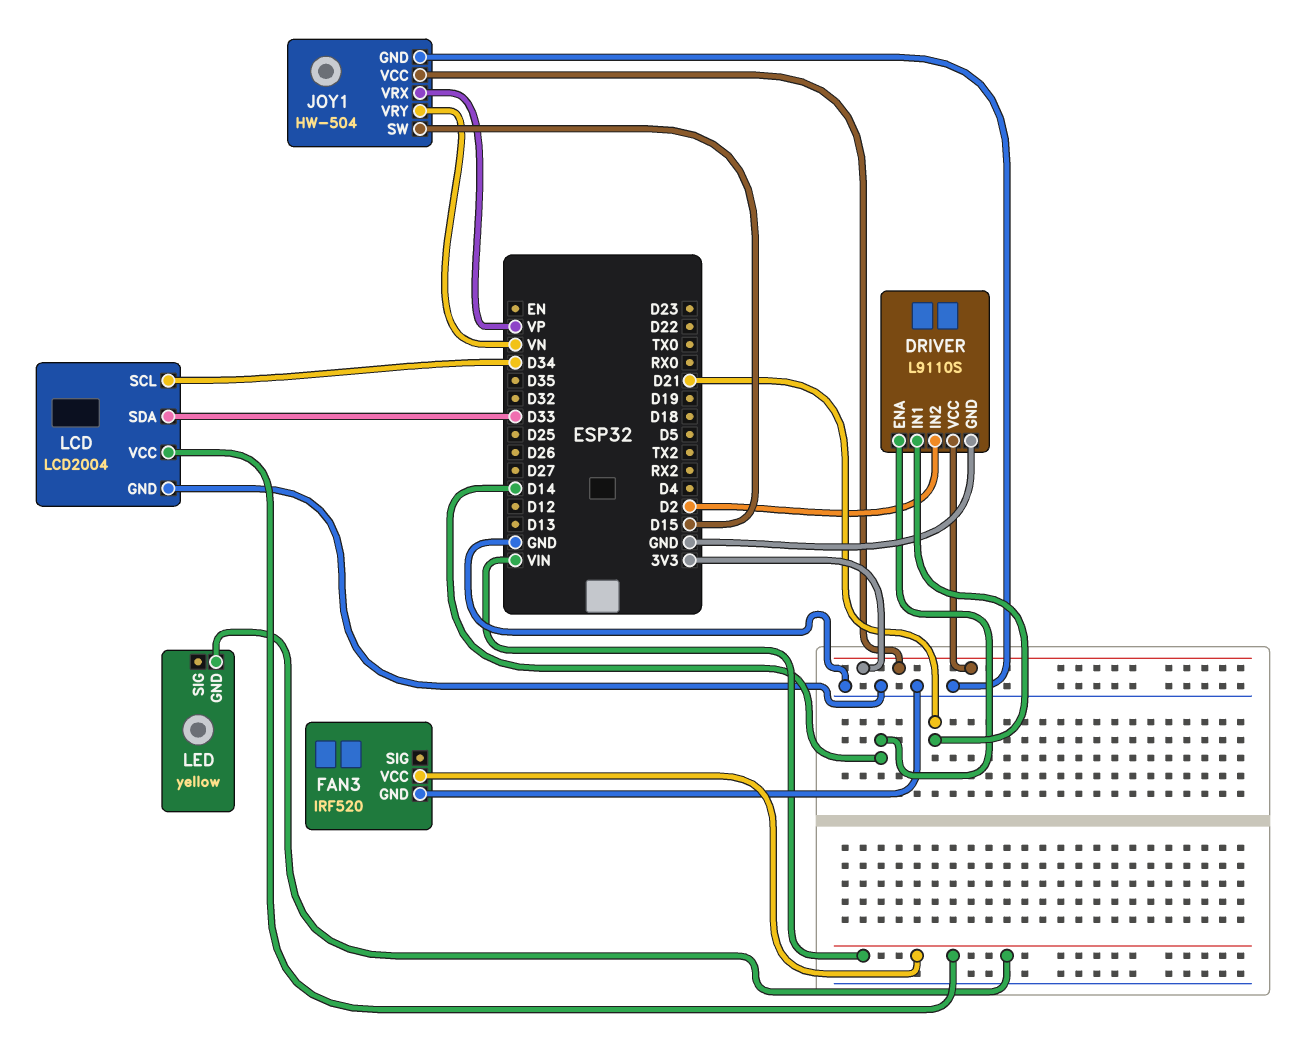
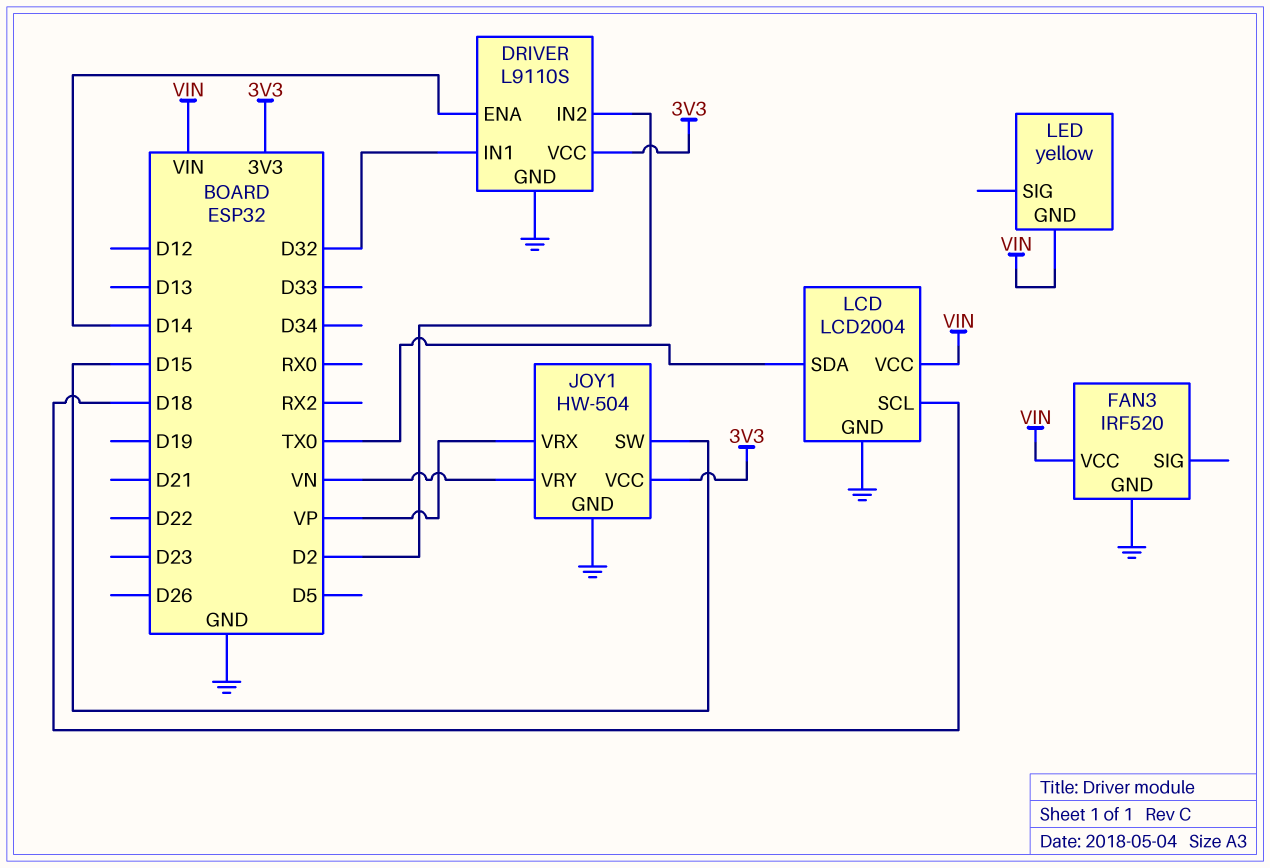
DRIVER pin IN1: D21 -> D32
LCD pin SCL: D34 -> D18
LCD pin SDA: D33 -> TX0

